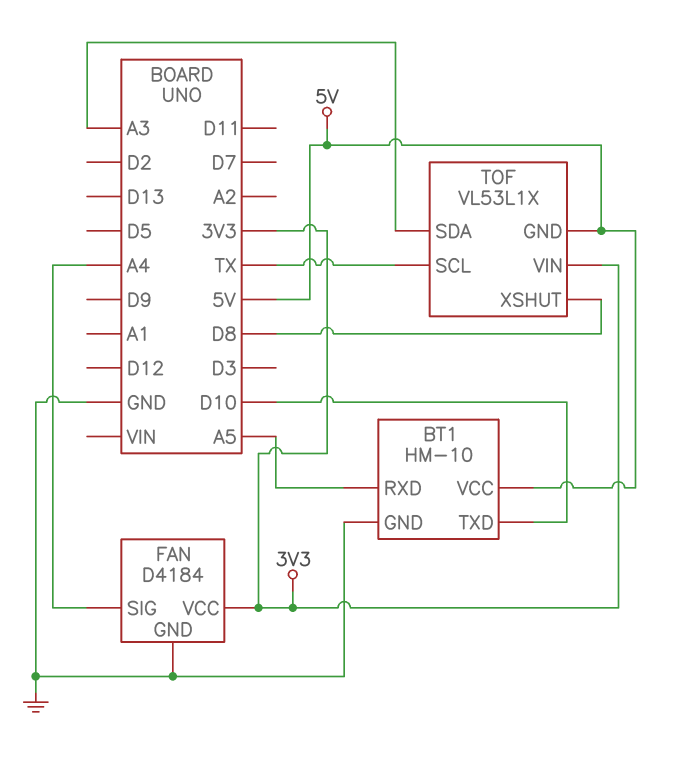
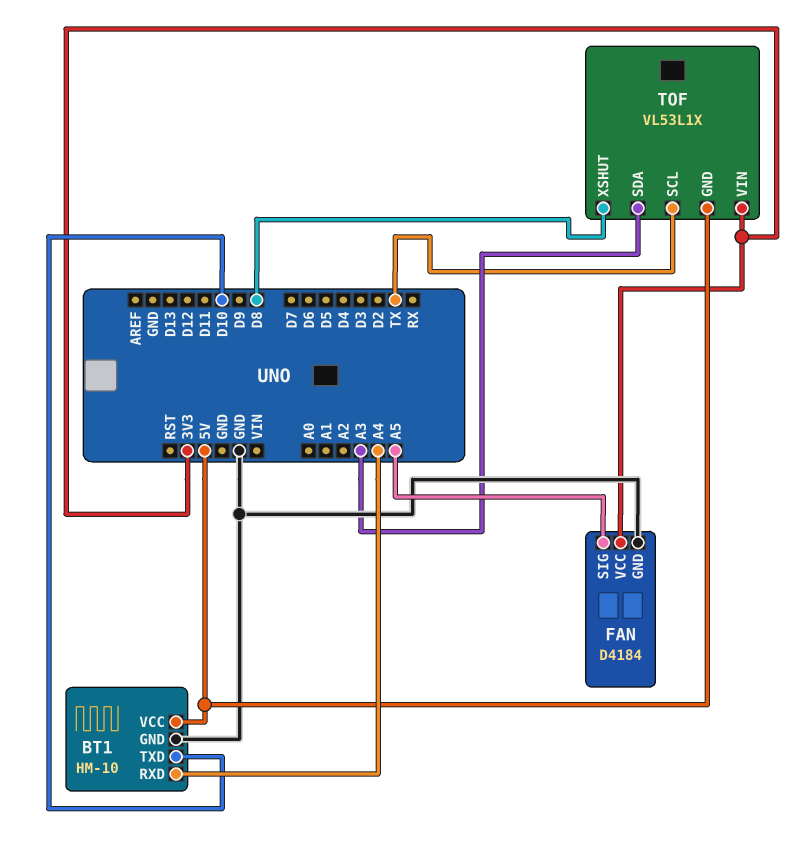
BT1 pin RXD: A5 -> A4
FAN pin SIG: A4 -> A5

